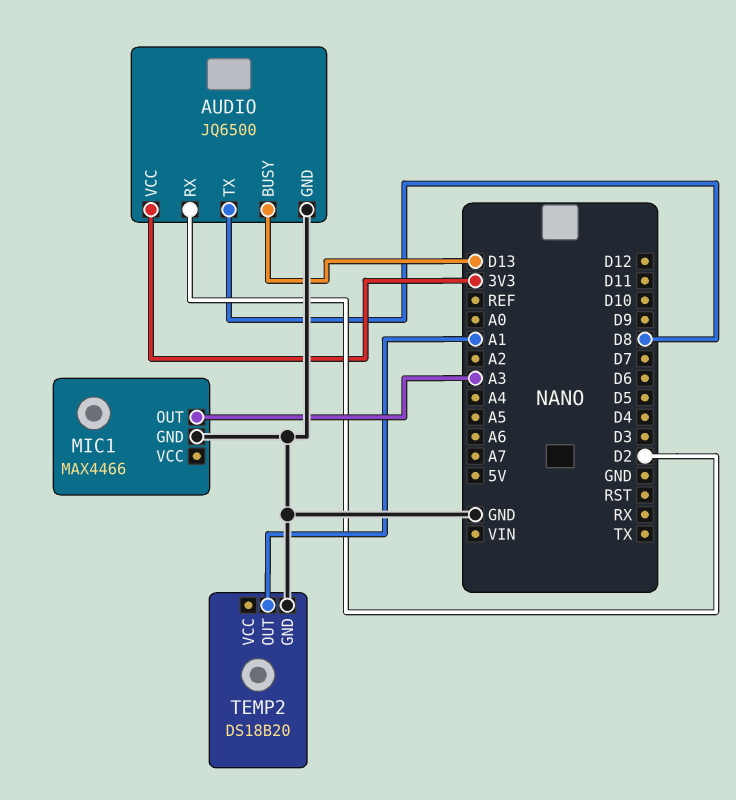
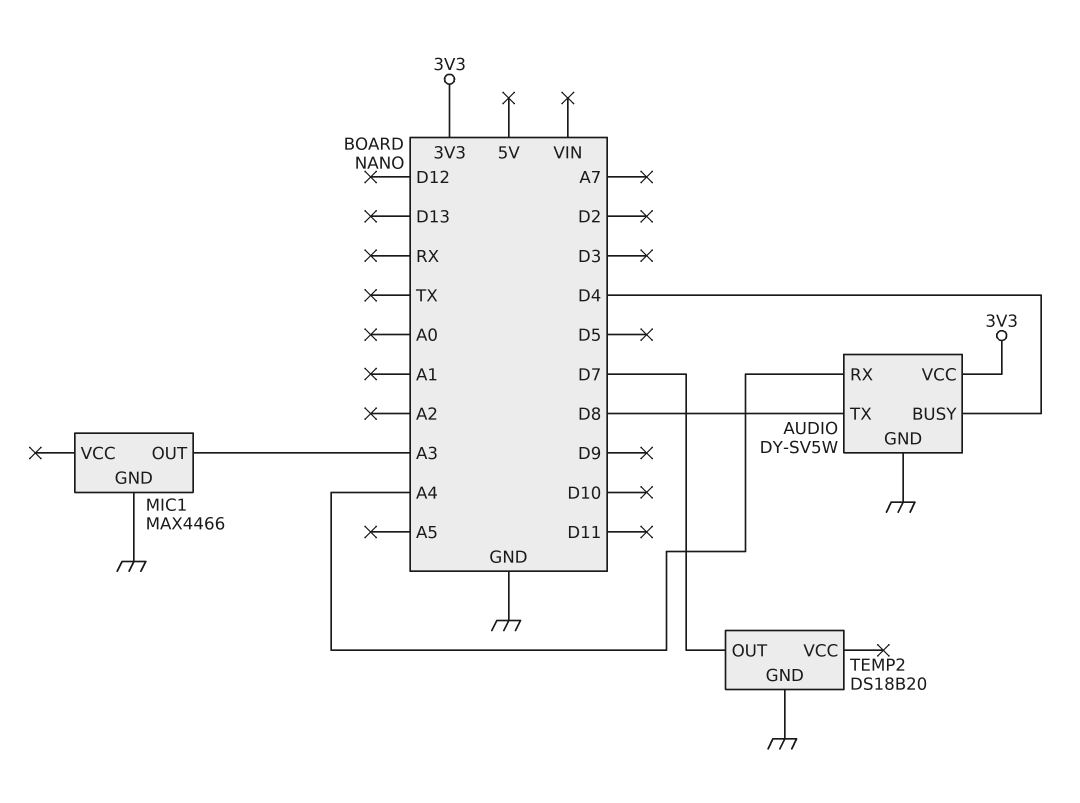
AUDIO: JQ6500 -> DY-SV5W
AUDIO pin BUSY: D13 -> D4
AUDIO pin RX: D2 -> A4
TEMP2 pin OUT: A1 -> D7

